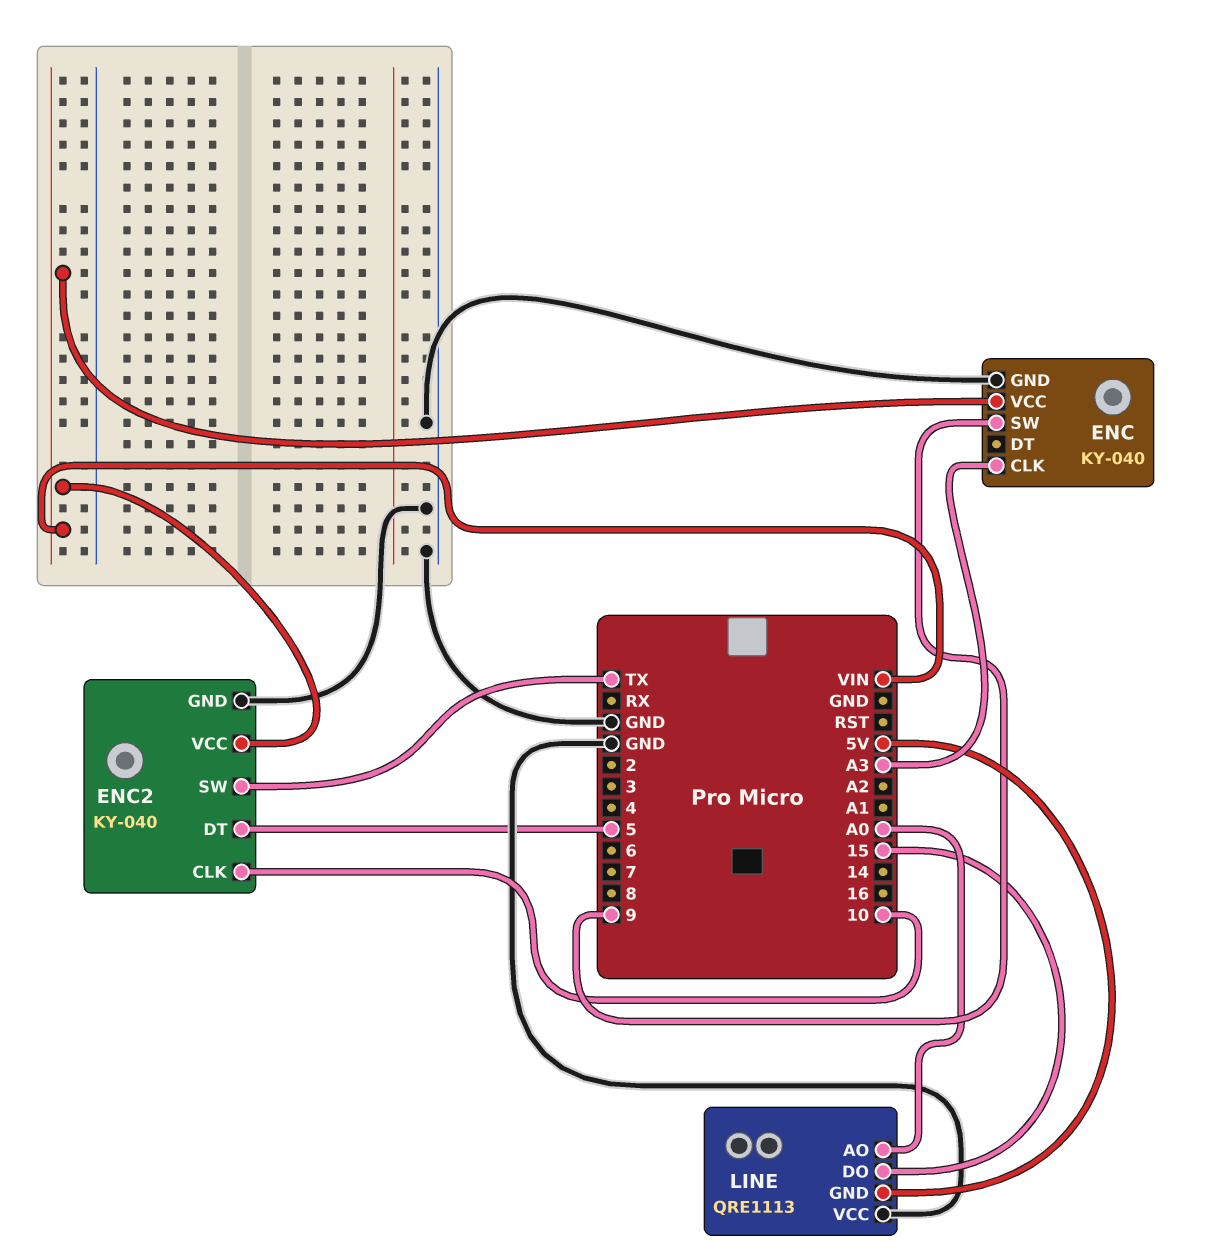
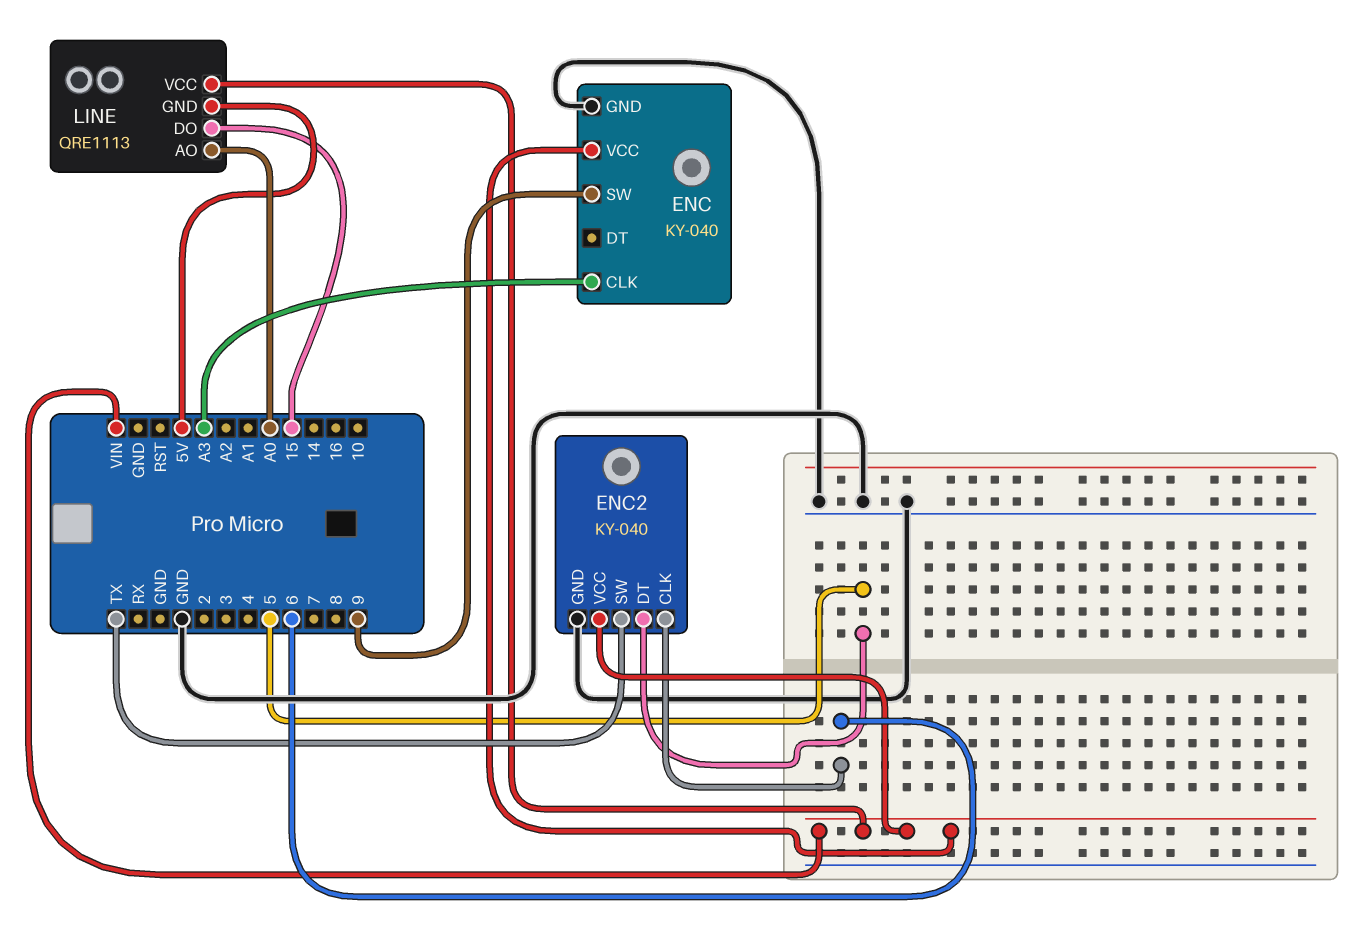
ENC2 pin CLK: 10 -> 6
LINE pin VCC: GND -> VIN

